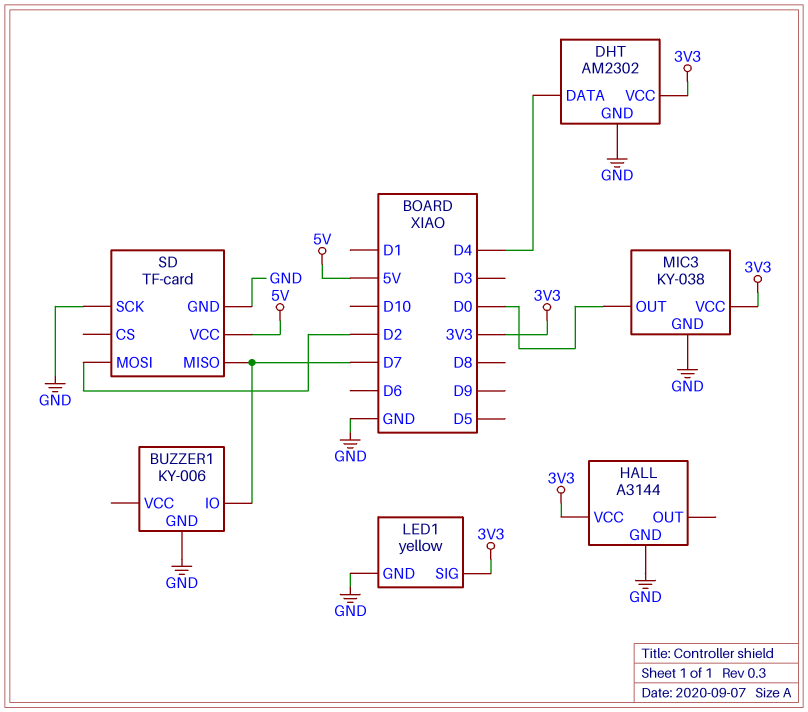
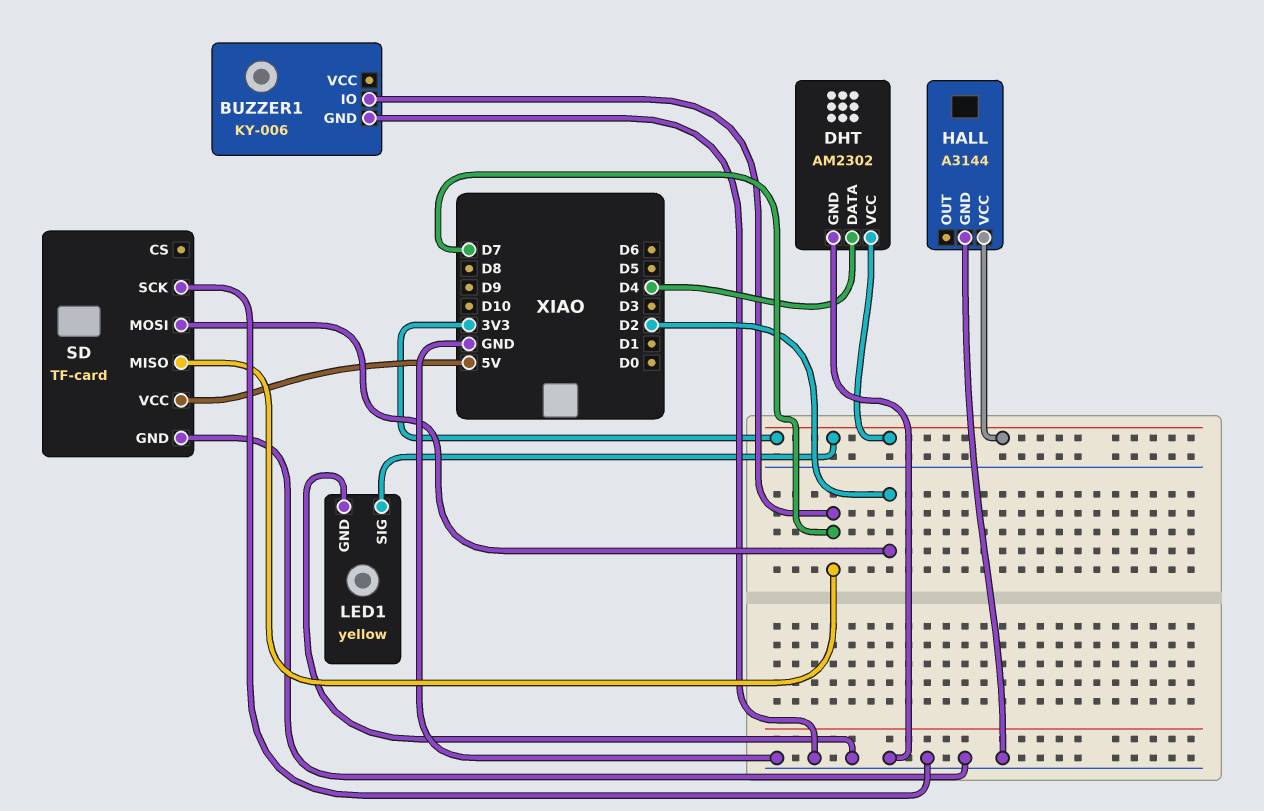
MIC3: KY-038 -> none
MIC3 pin GND: GND -> none
MIC3 pin OUT: D0 -> none
MIC3 pin VCC: 3V3 -> none

